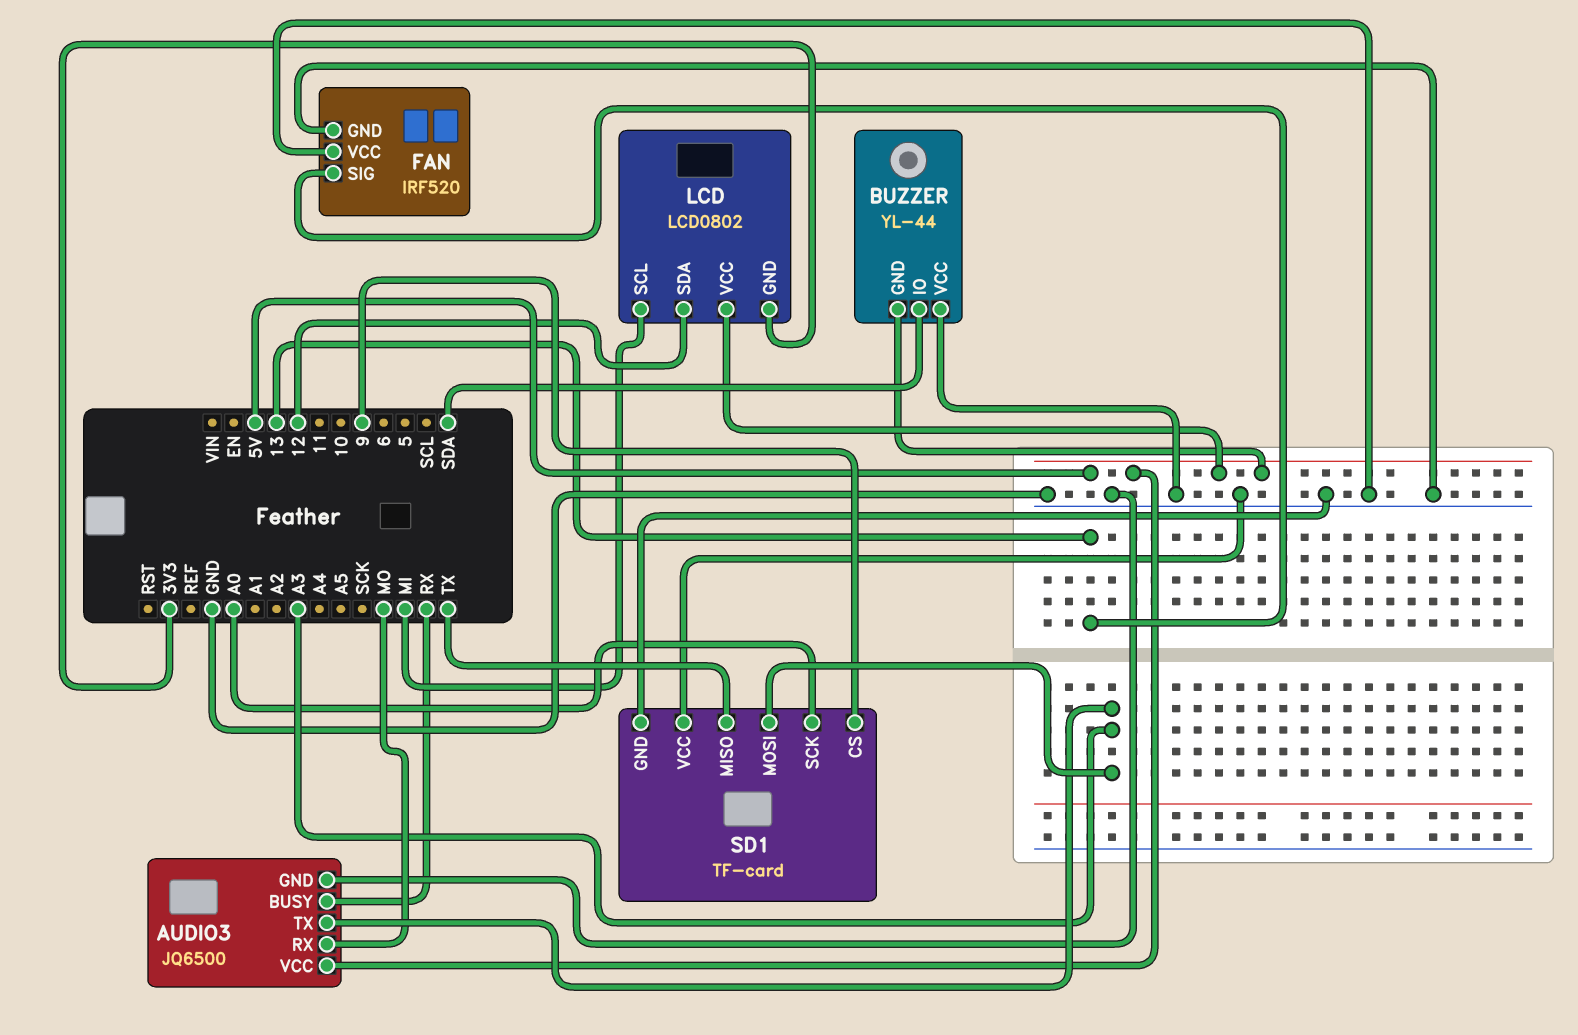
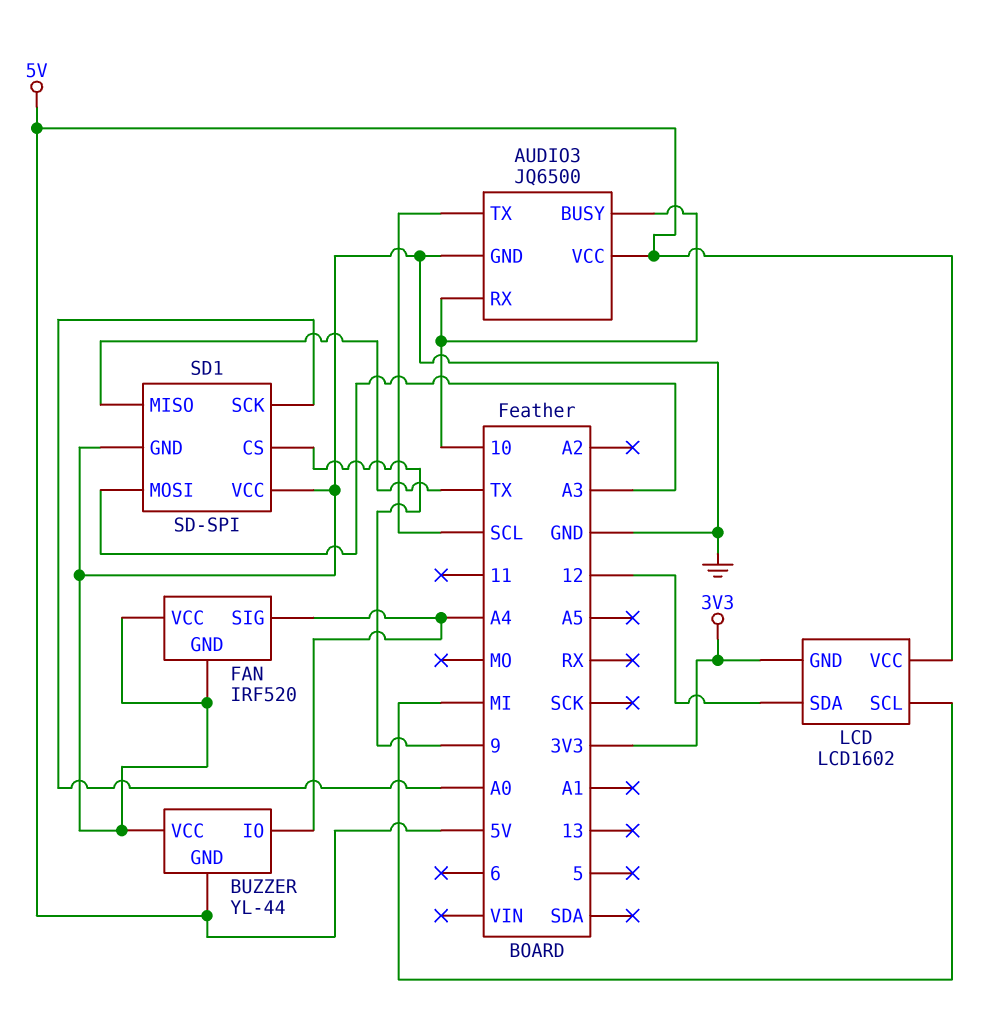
AUDIO3 pin BUSY: RX -> 10
AUDIO3 pin RX: MO -> 10
AUDIO3 pin TX: A3 -> SCL
BUZZER pin IO: SDA -> A4
FAN pin SIG: 13 -> A4
LCD: LCD0802 -> LCD1602
SD1: TF-card -> SD-SPI

